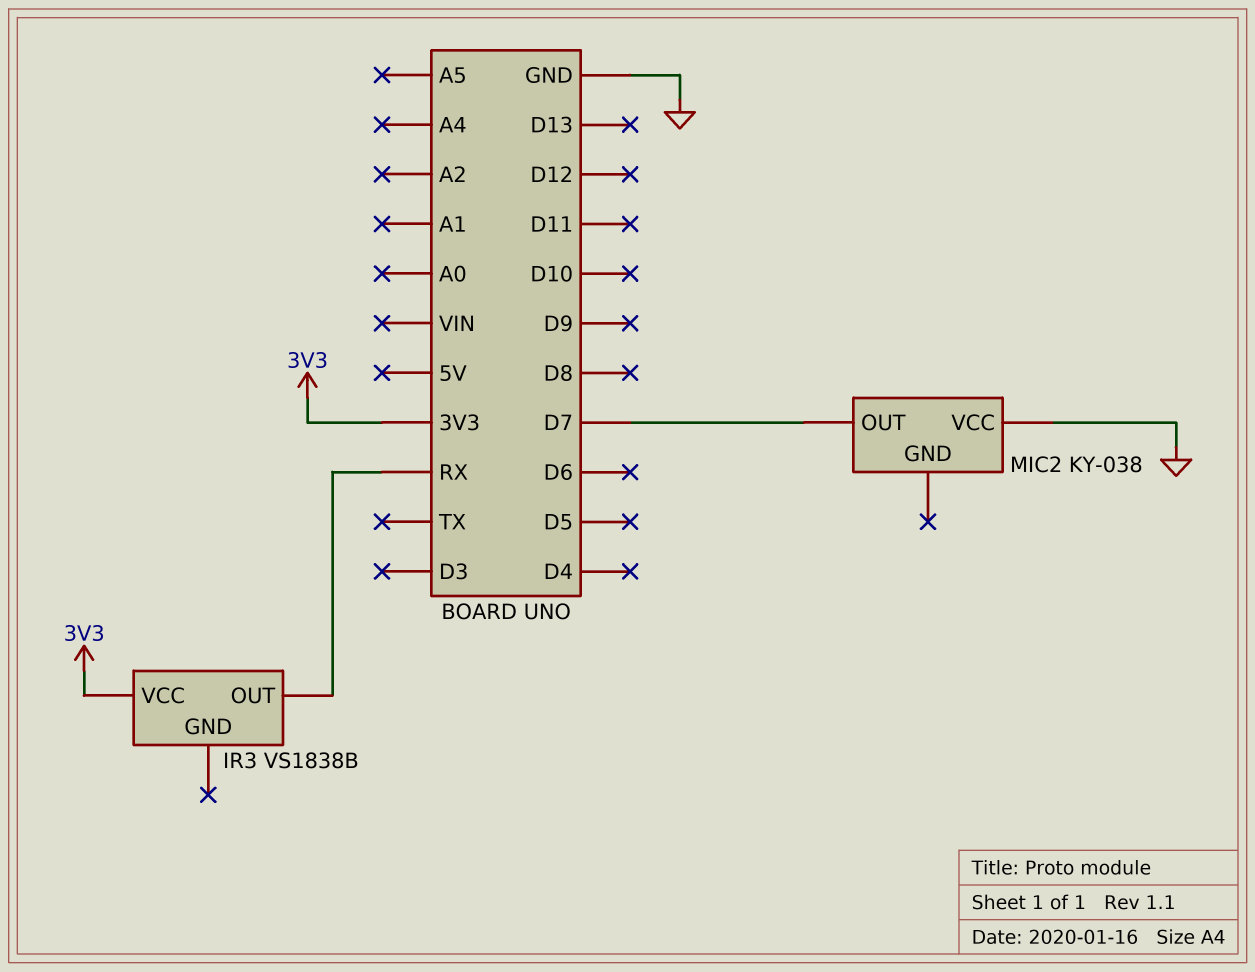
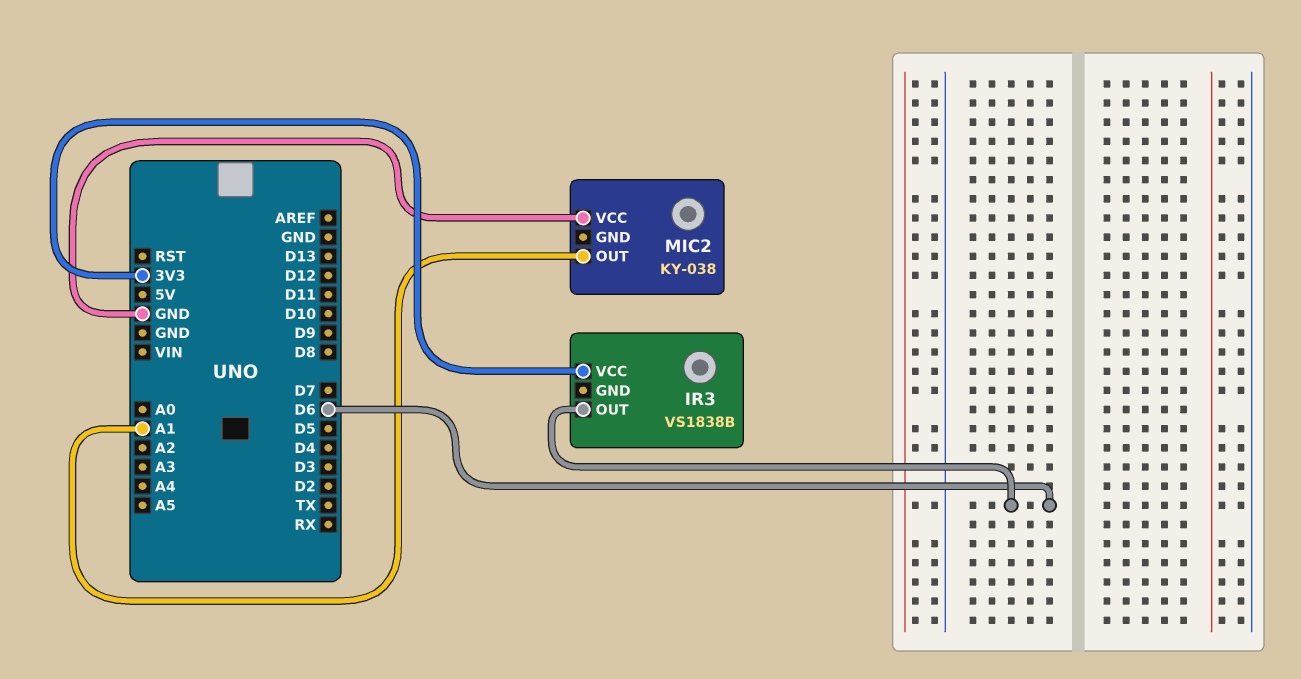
IR3 pin OUT: RX -> D6
MIC2 pin OUT: D7 -> A1

